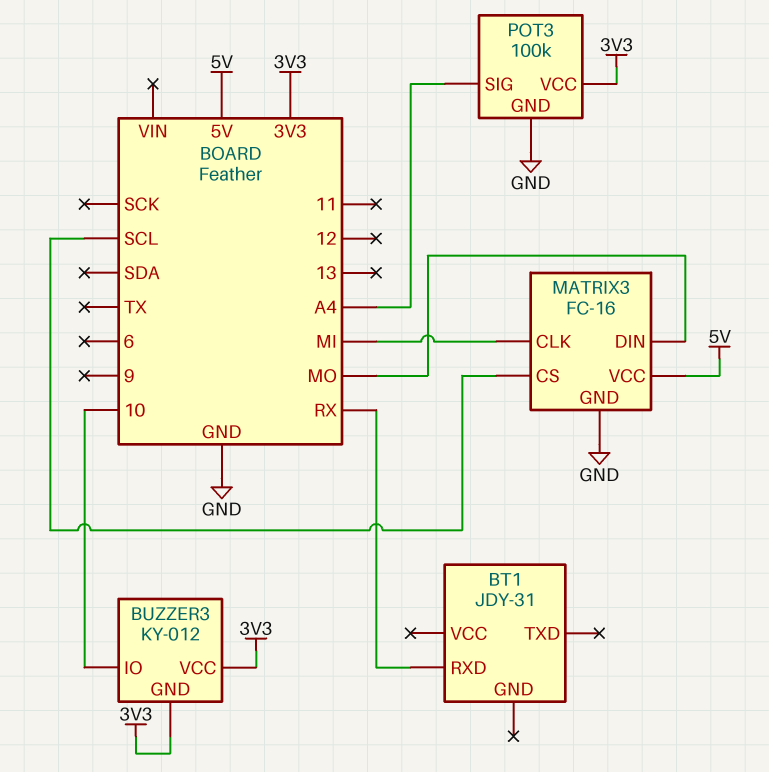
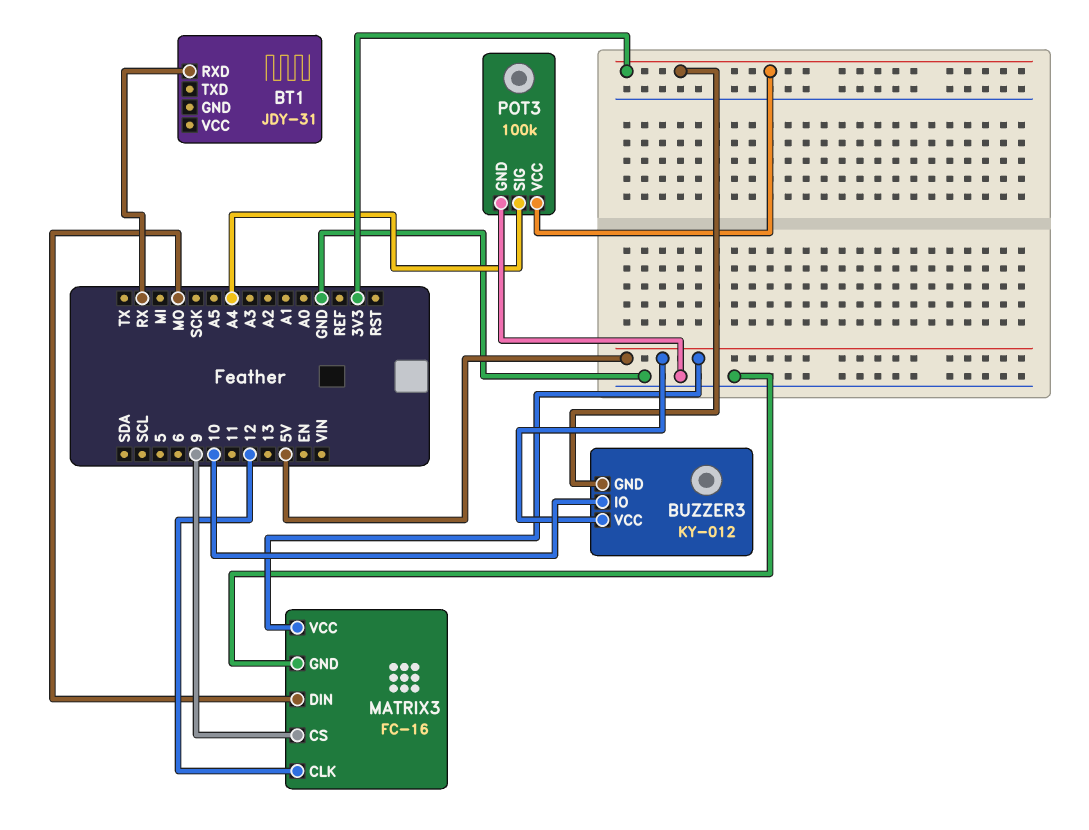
BUZZER3 pin VCC: 3V3 -> 5V
MATRIX3 pin CLK: MI -> 12
MATRIX3 pin CS: SCL -> 9

